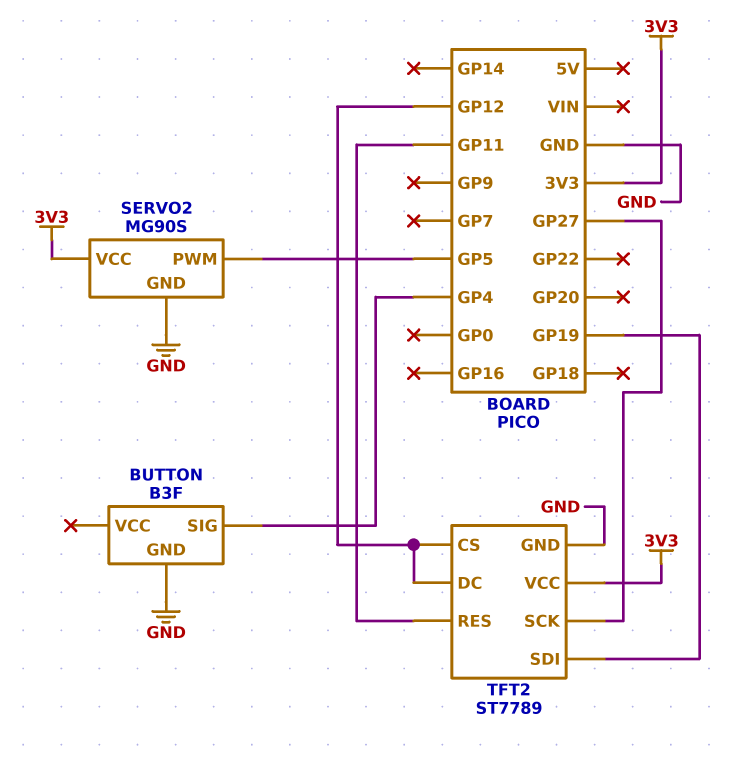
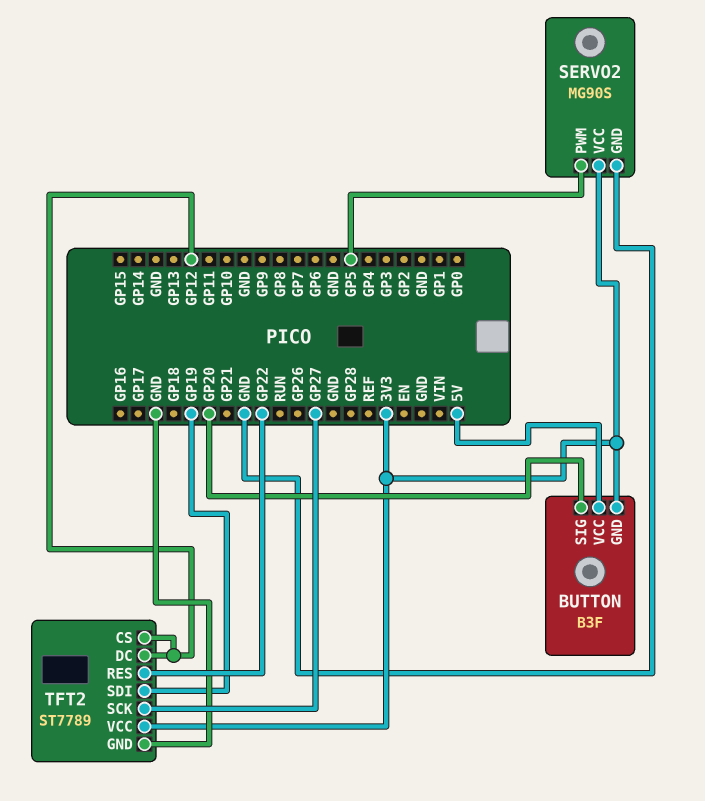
BUTTON pin GND: GND -> 3V3
BUTTON pin SIG: GP4 -> GP20
BUTTON pin VCC: none -> 5V
TFT2 pin RES: GP11 -> GP22

